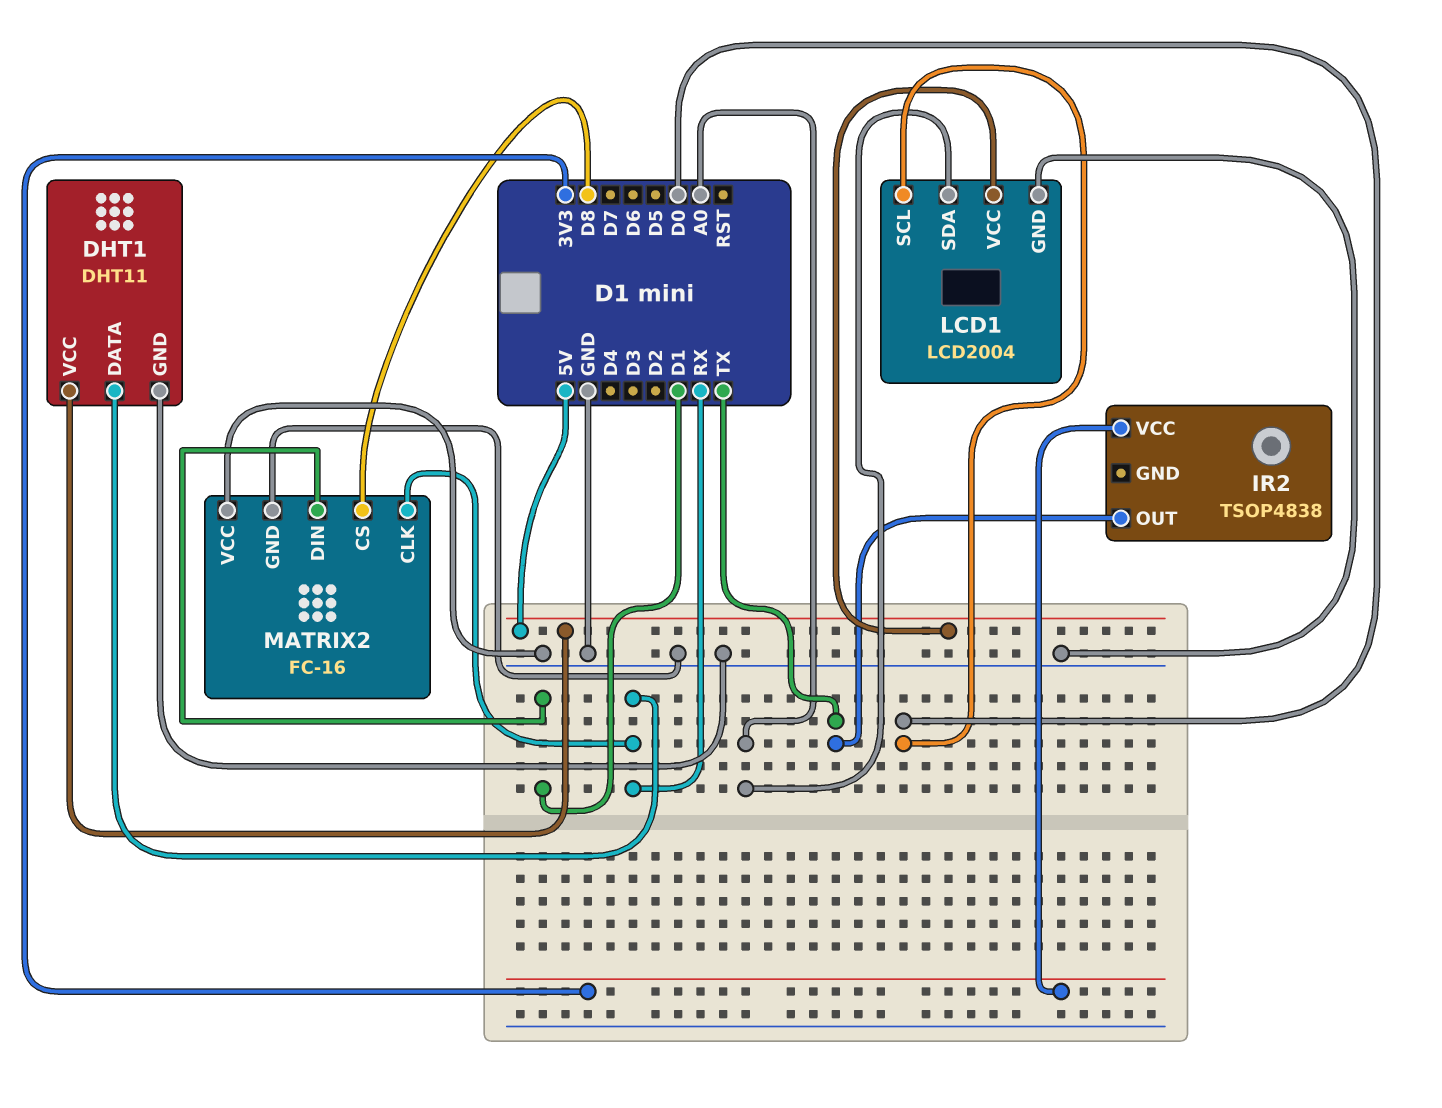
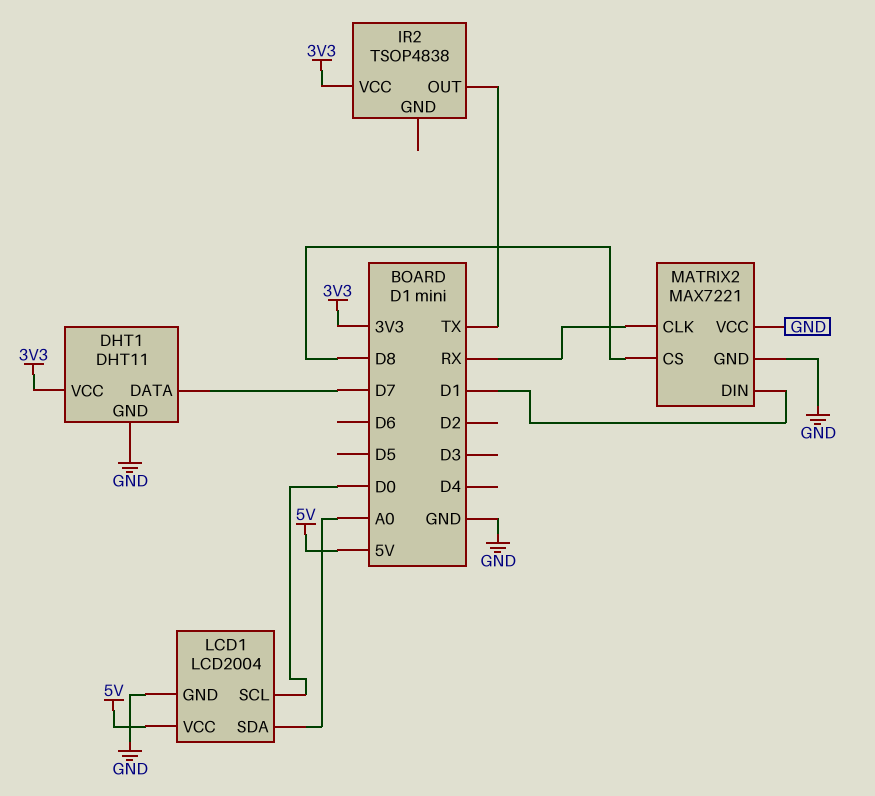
DHT1 pin DATA: RX -> D7
DHT1 pin VCC: 5V -> 3V3
MATRIX2: FC-16 -> MAX7221

